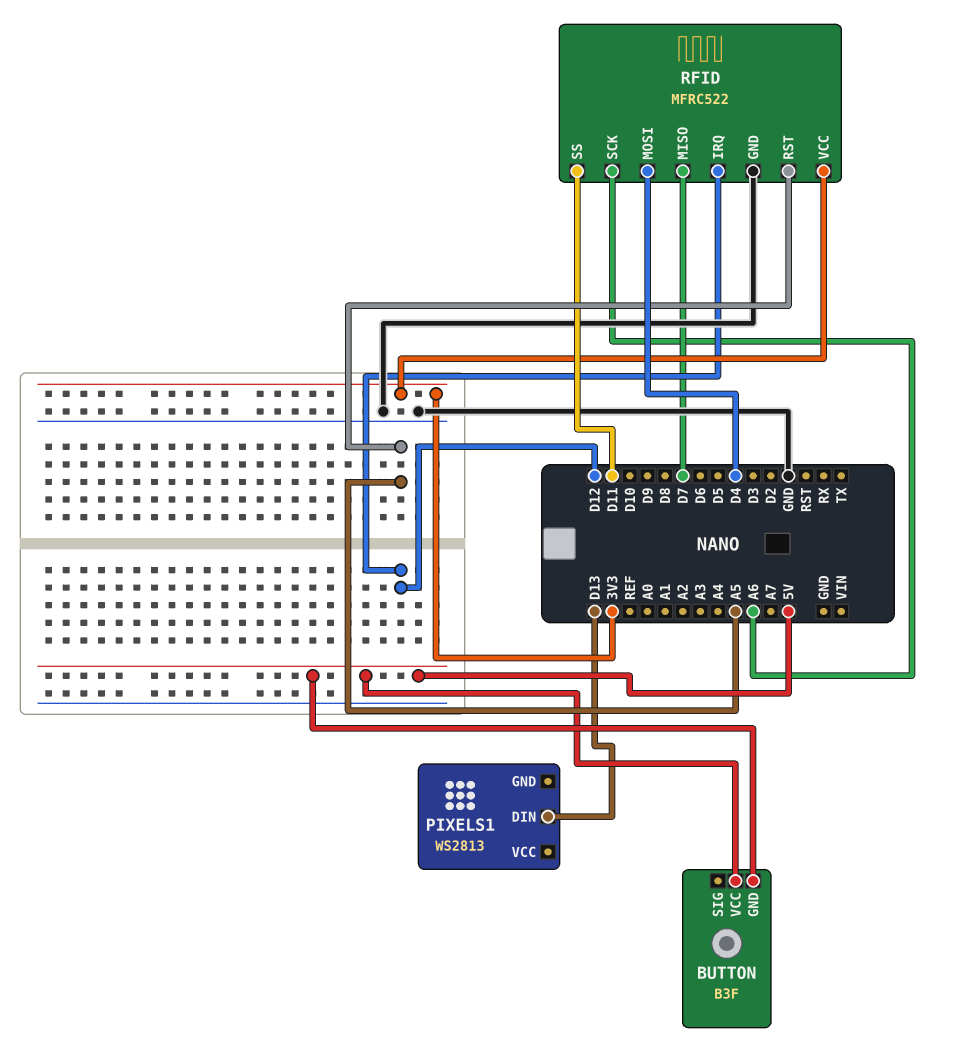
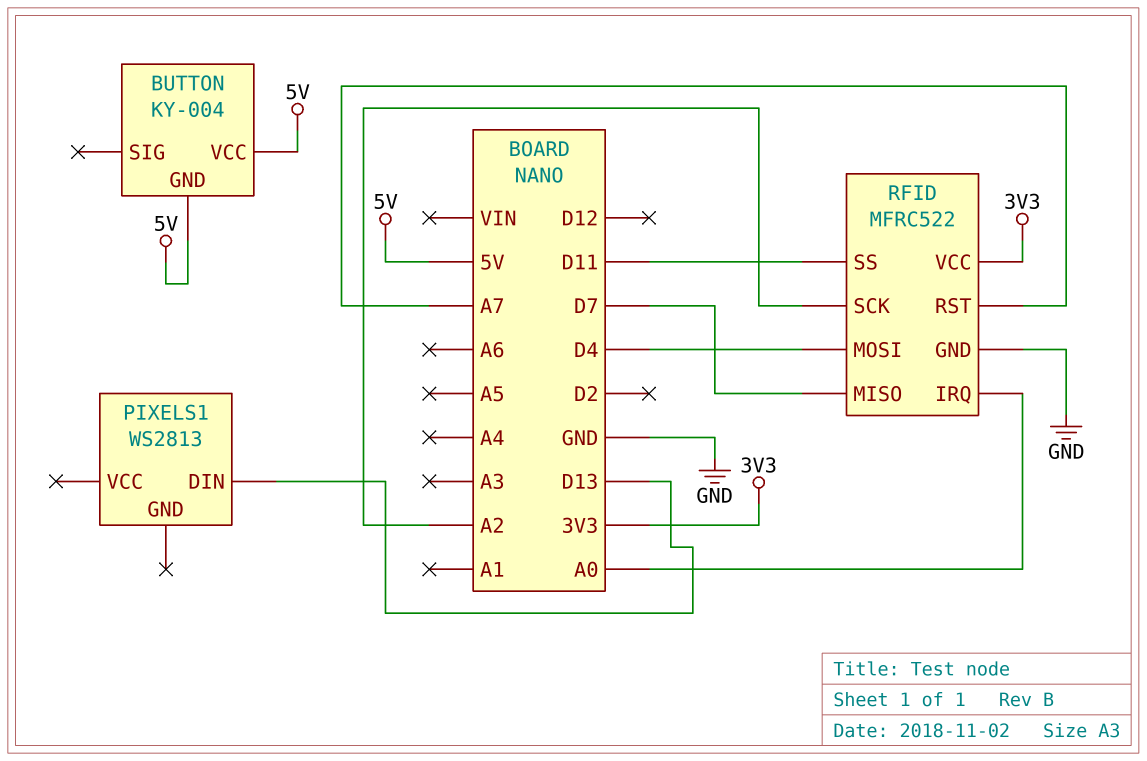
BUTTON: B3F -> KY-004
RFID pin IRQ: D12 -> A0
RFID pin RST: A5 -> A7
RFID pin SCK: A6 -> A2

